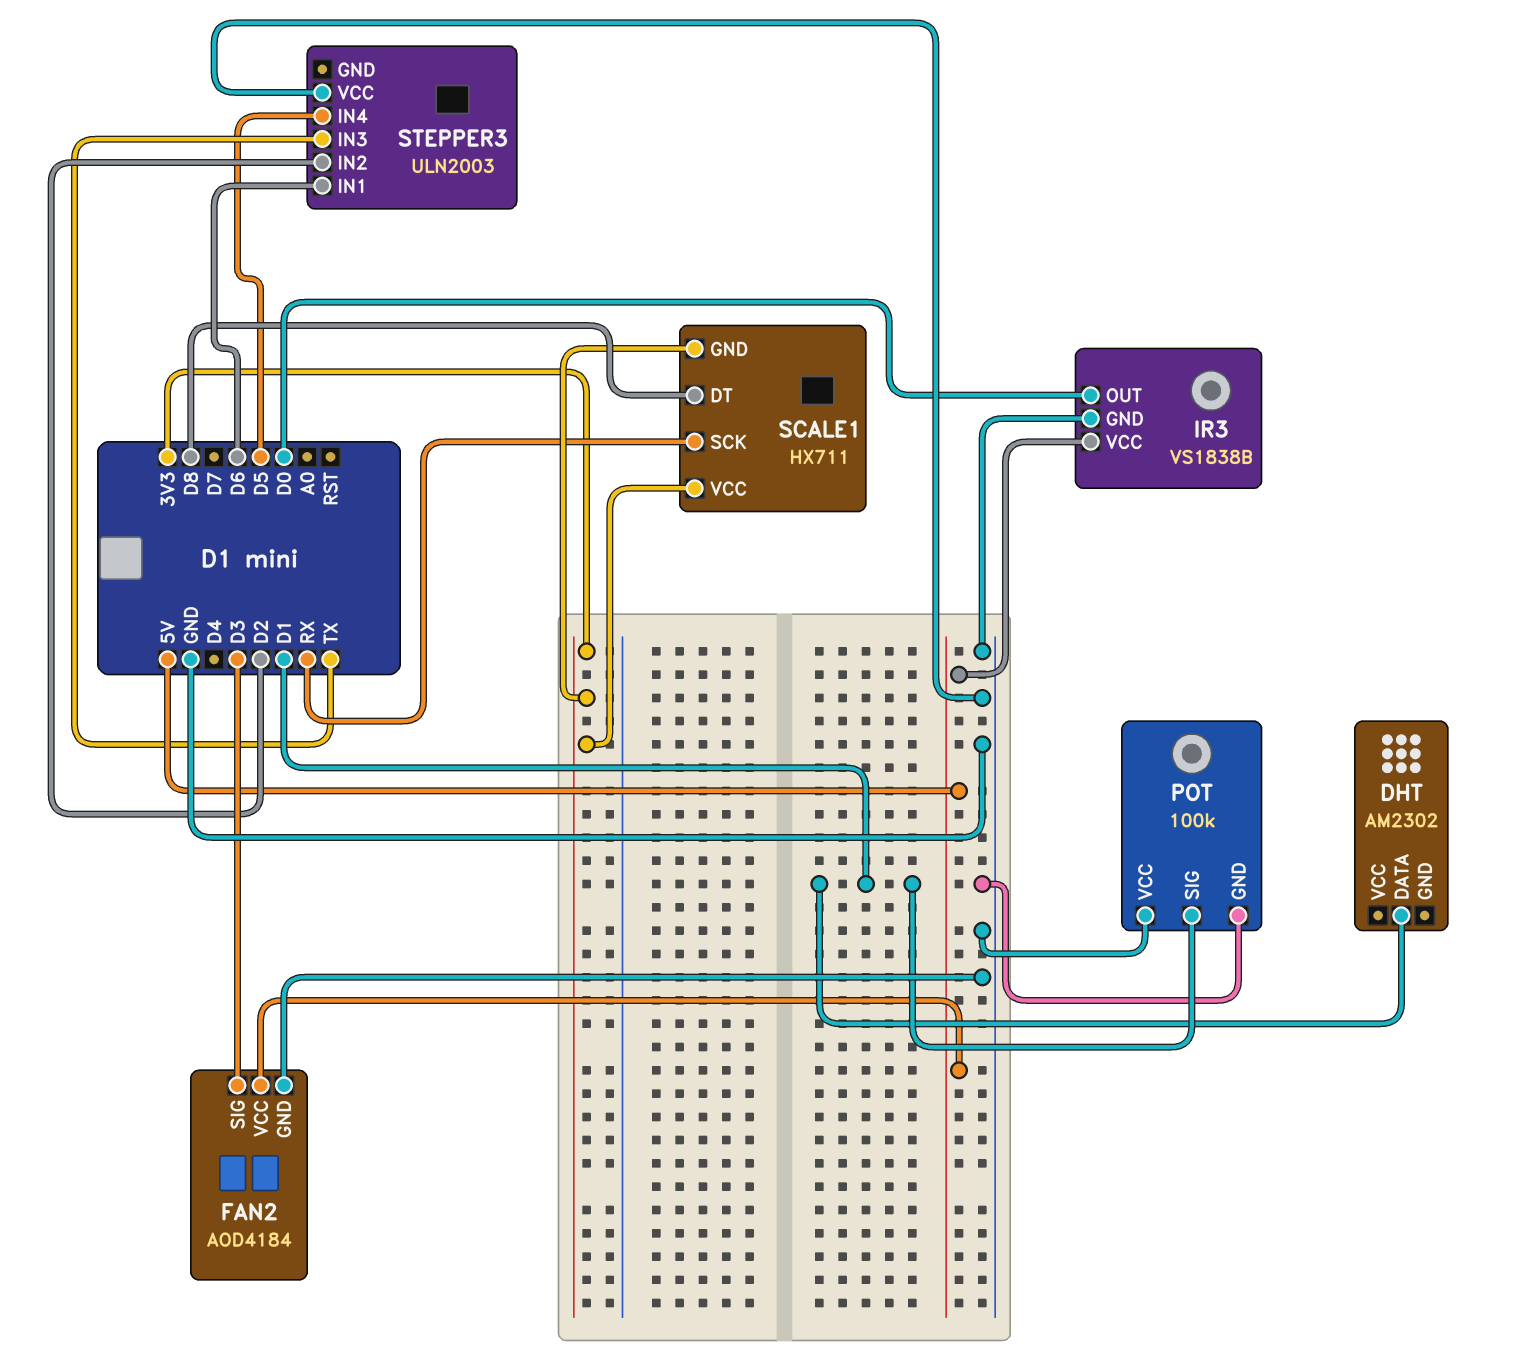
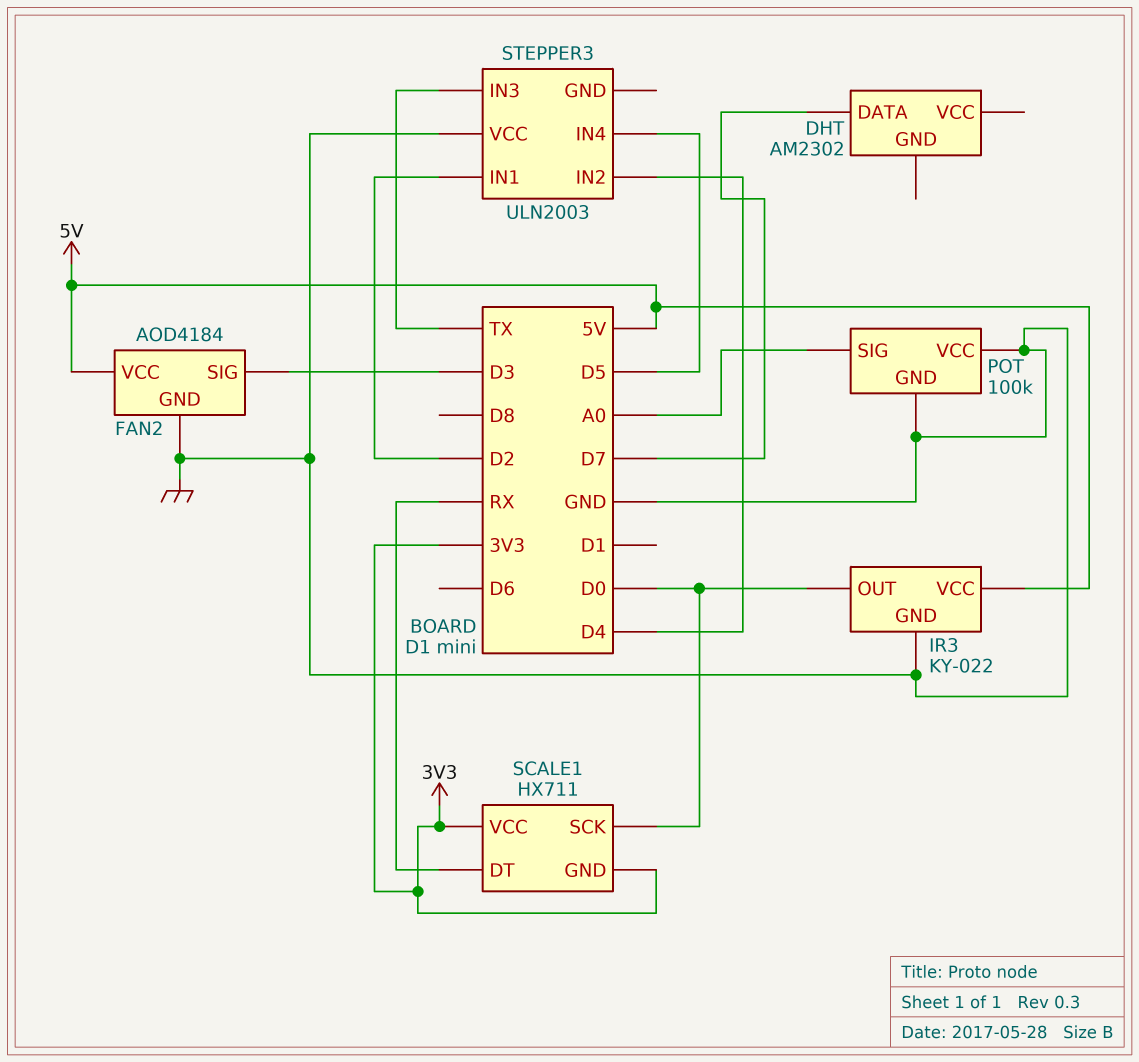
DHT pin DATA: D1 -> D7
IR3: VS1838B -> KY-022
POT pin SIG: D1 -> A0
SCALE1 pin DT: D8 -> RX
SCALE1 pin SCK: RX -> D0
STEPPER3 pin IN1: D6 -> D2
STEPPER3 pin IN2: D2 -> D4

